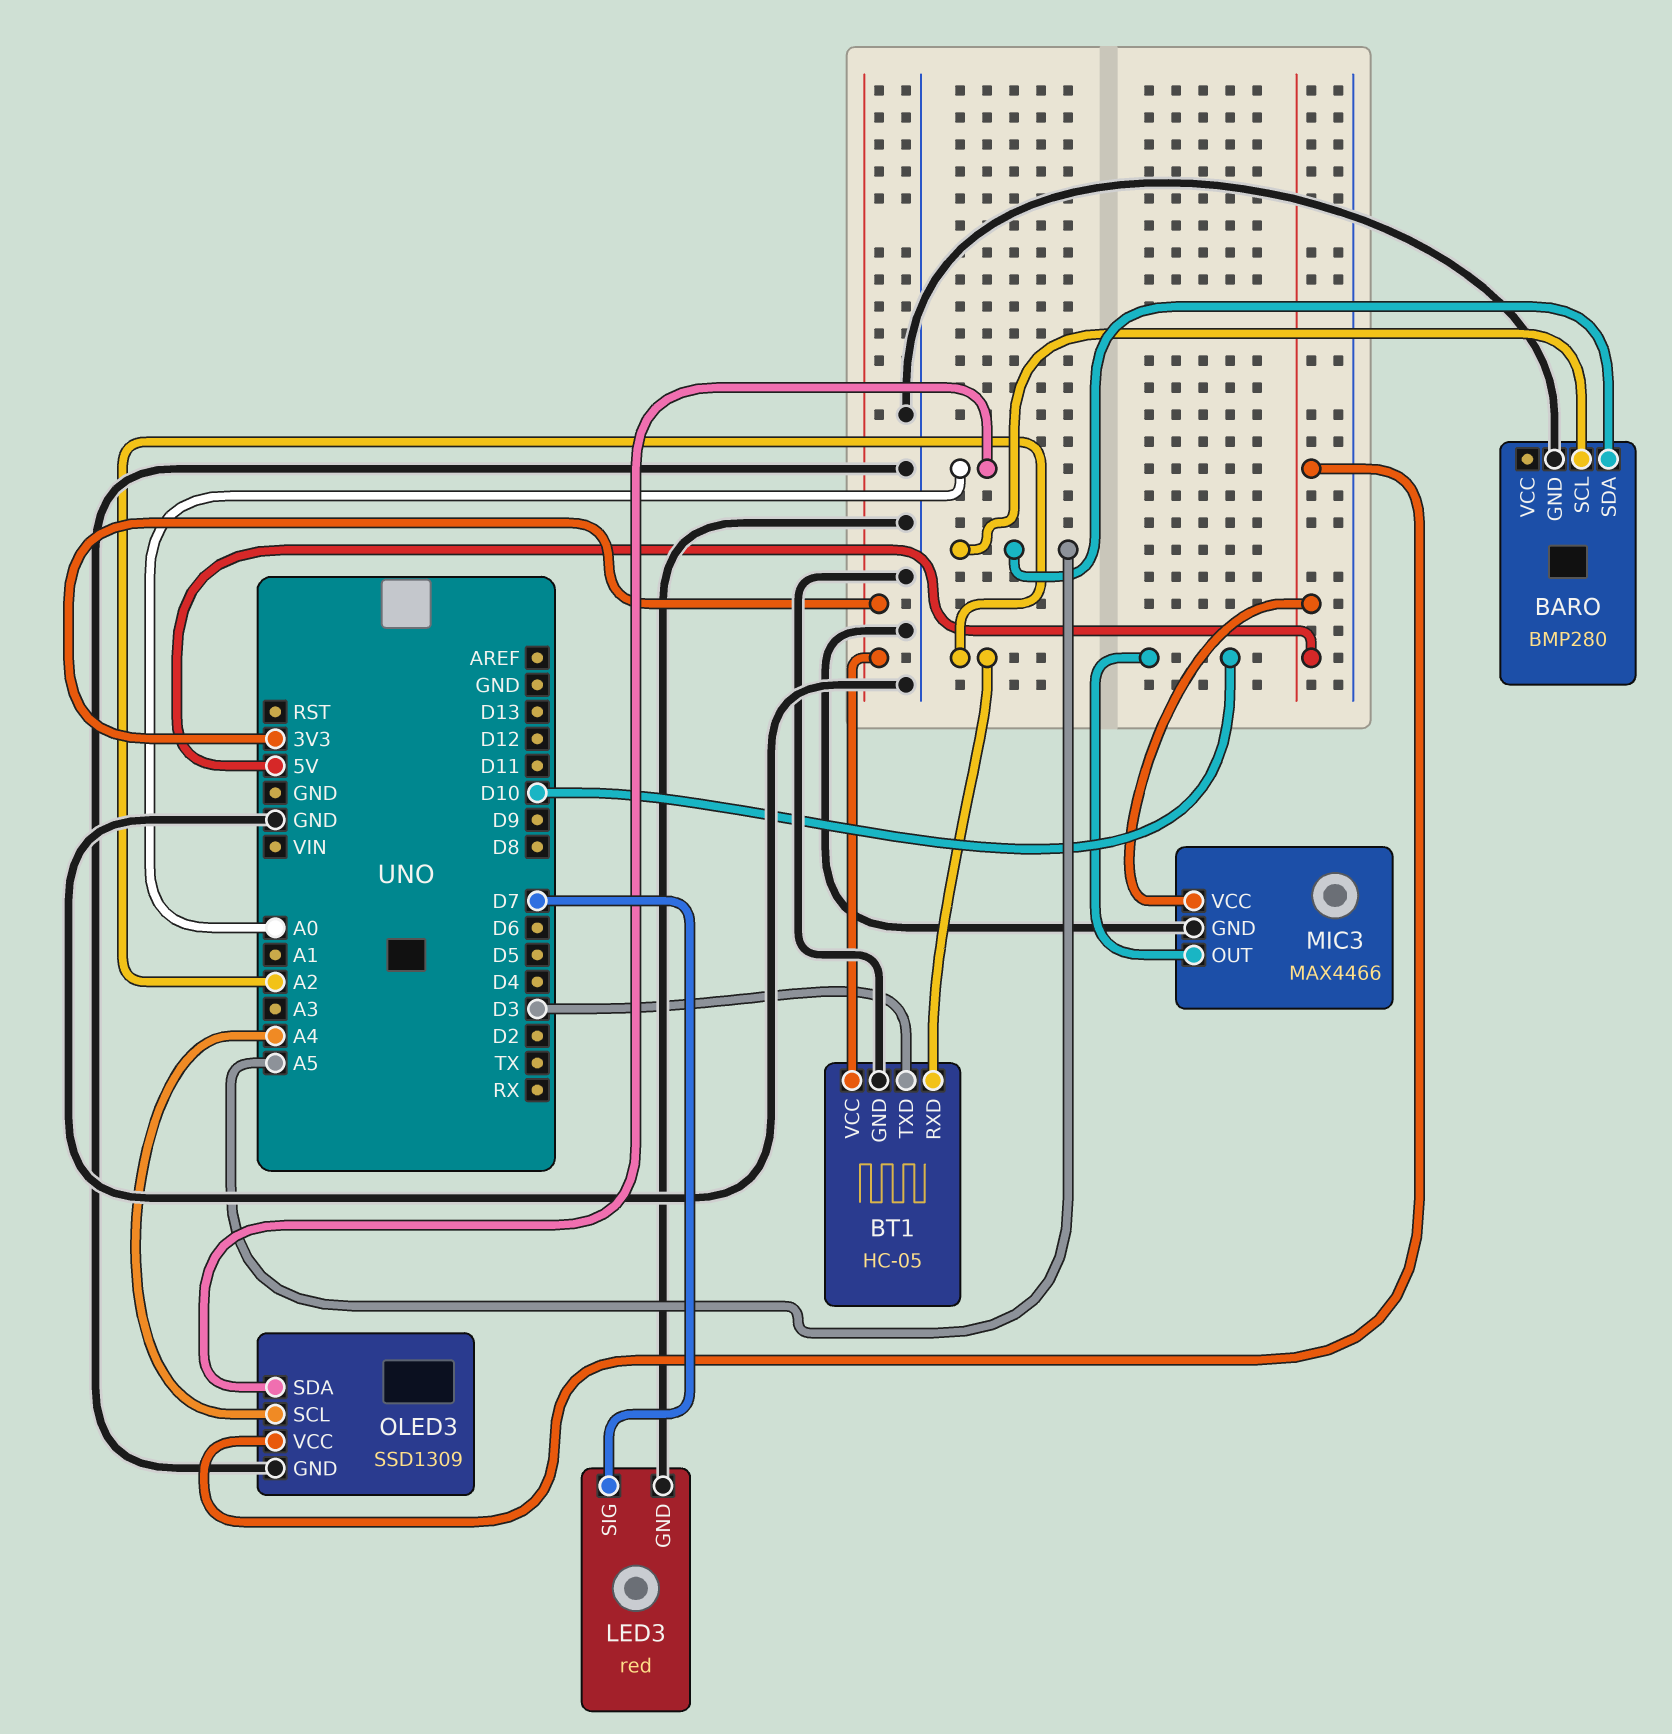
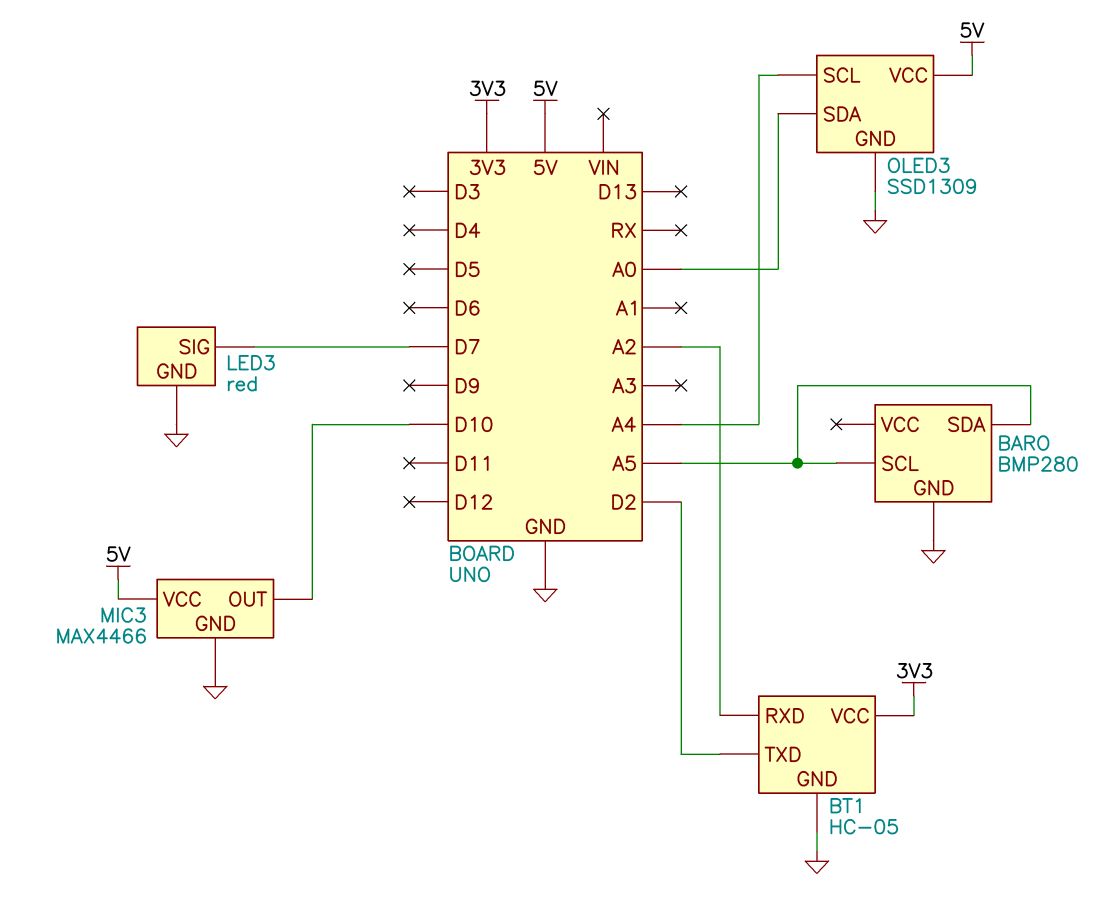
BT1 pin TXD: D3 -> D2

